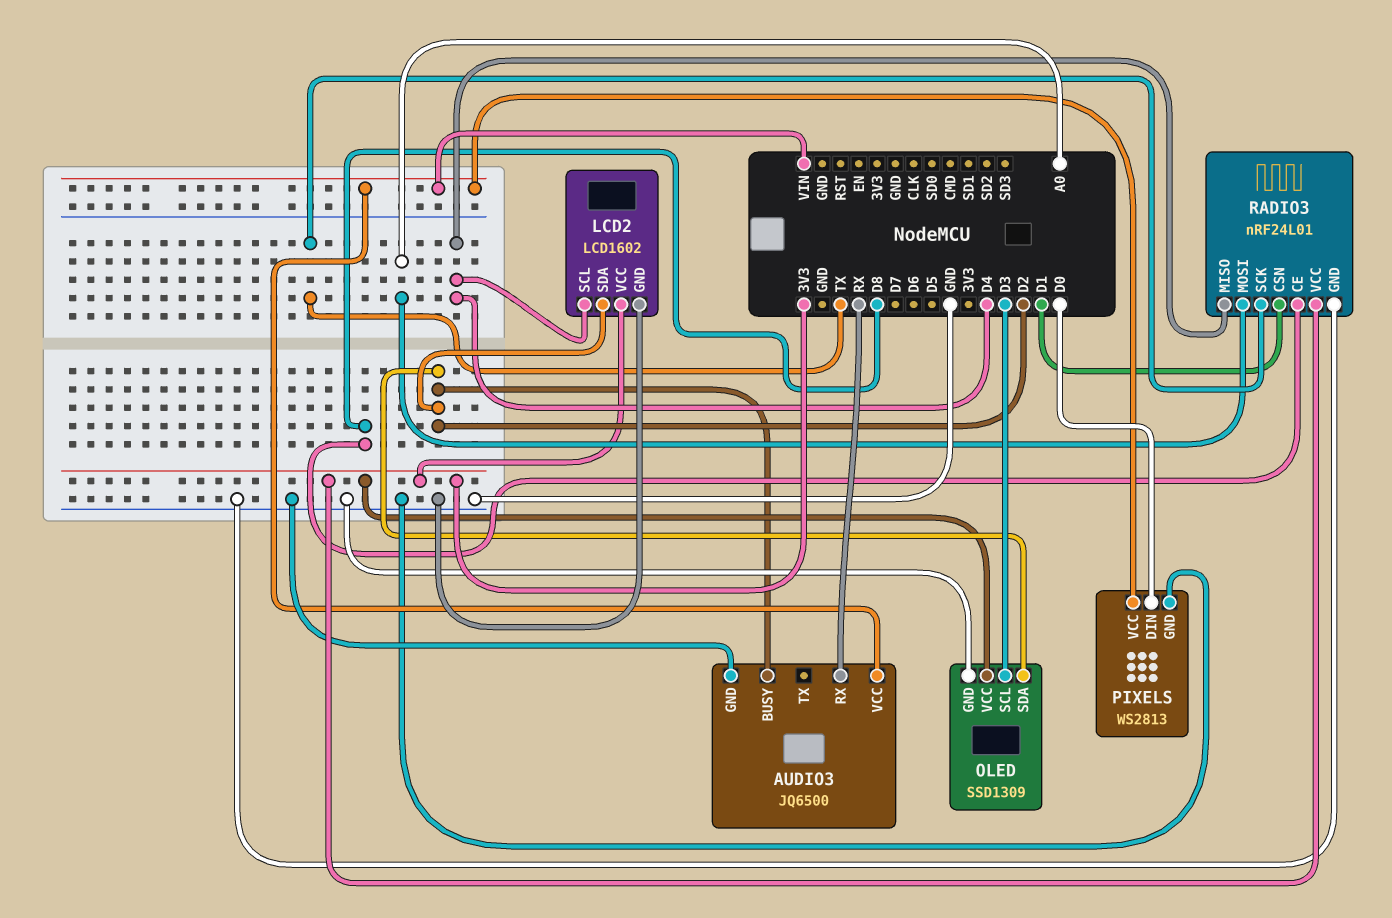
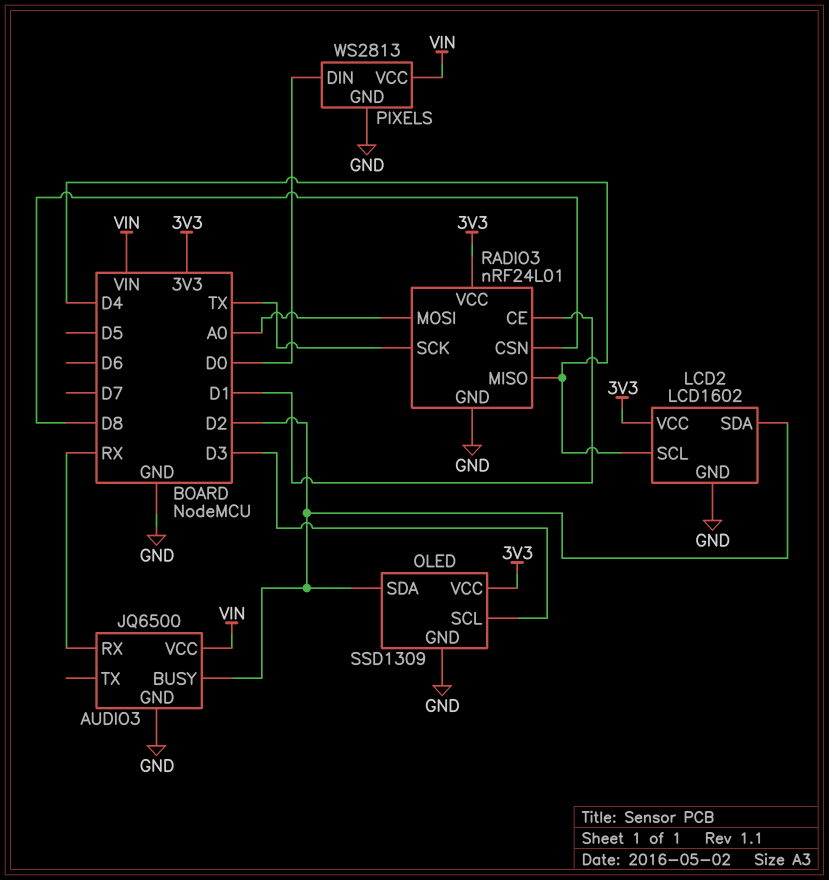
RADIO3 pin CE: D8 -> D1
RADIO3 pin CSN: D1 -> D8

